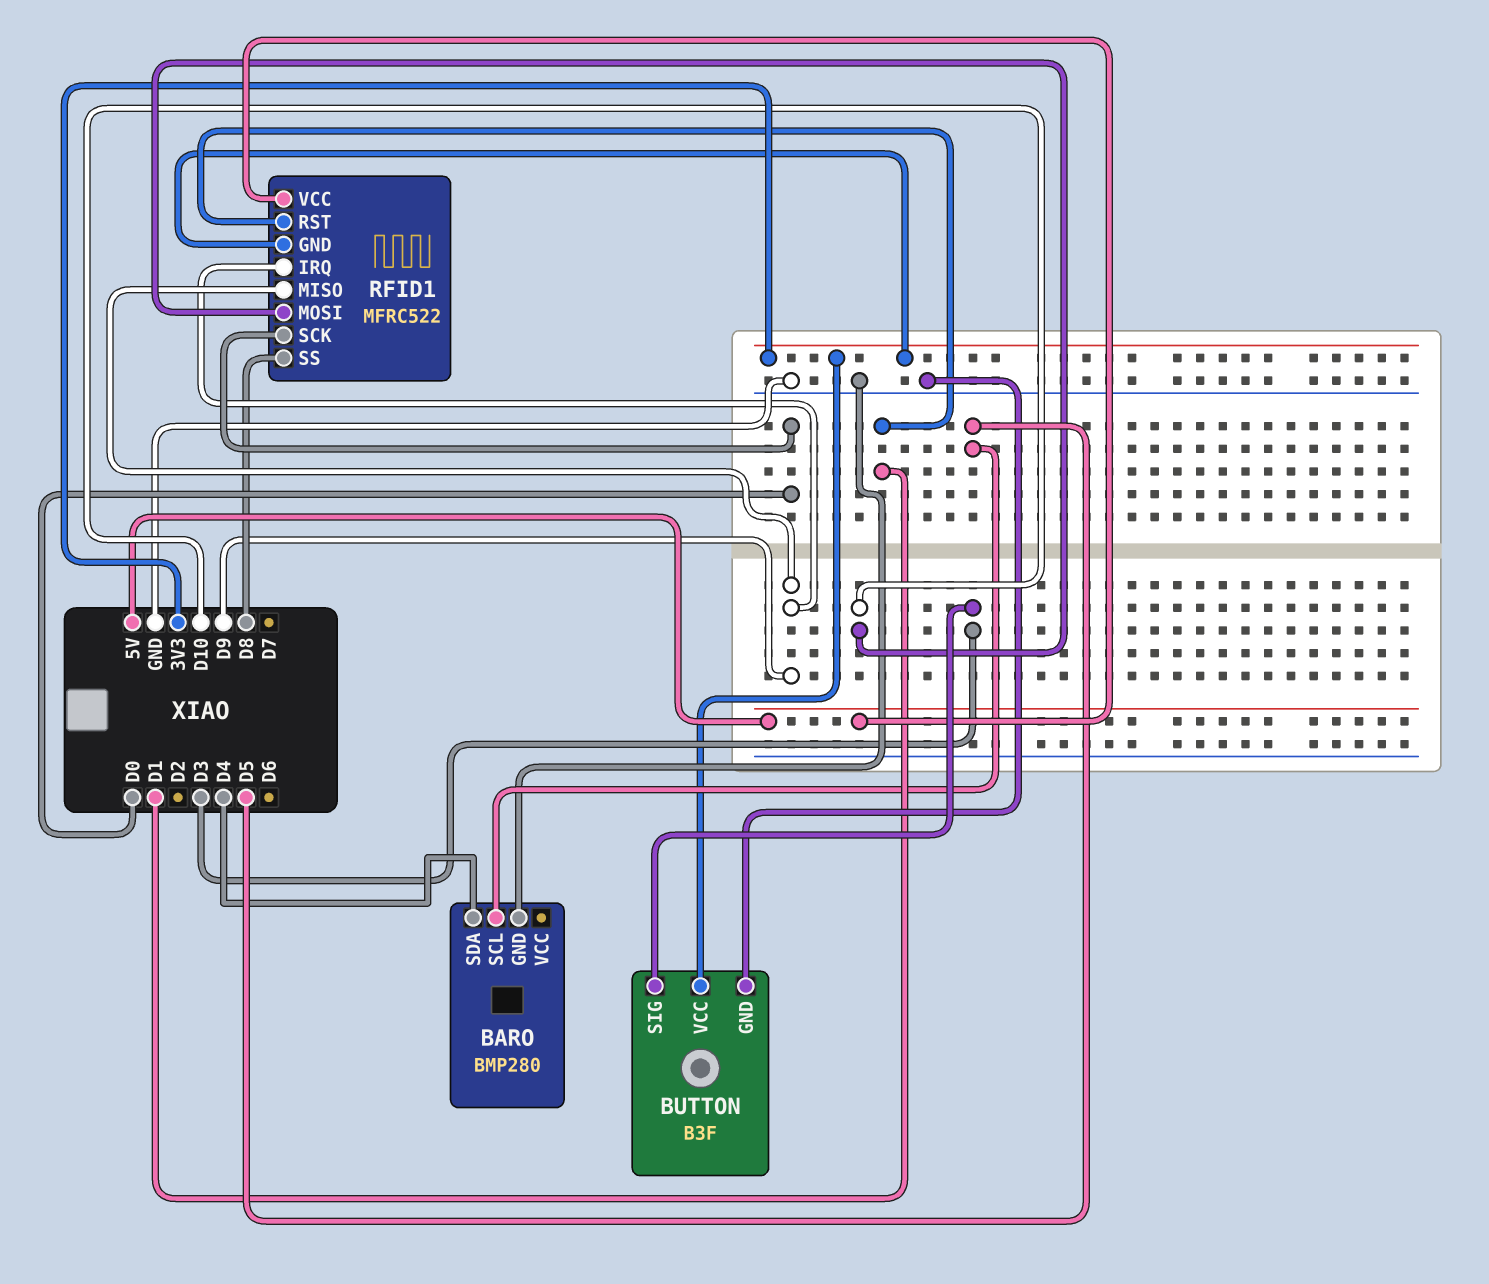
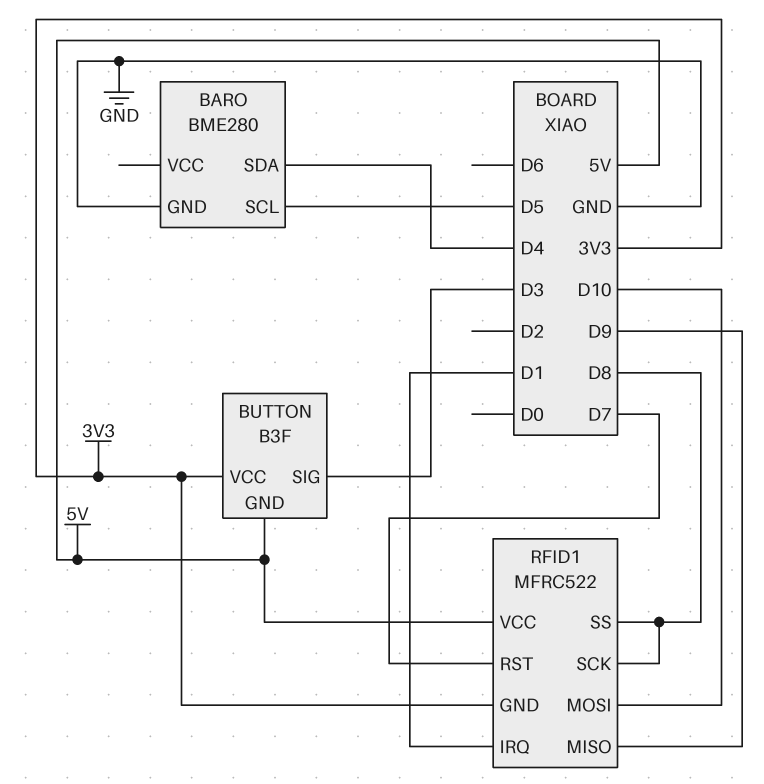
BARO: BMP280 -> BME280
BUTTON pin GND: GND -> 5V
RFID1 pin IRQ: D9 -> D1
RFID1 pin RST: D1 -> D7
RFID1 pin SCK: D0 -> D8

